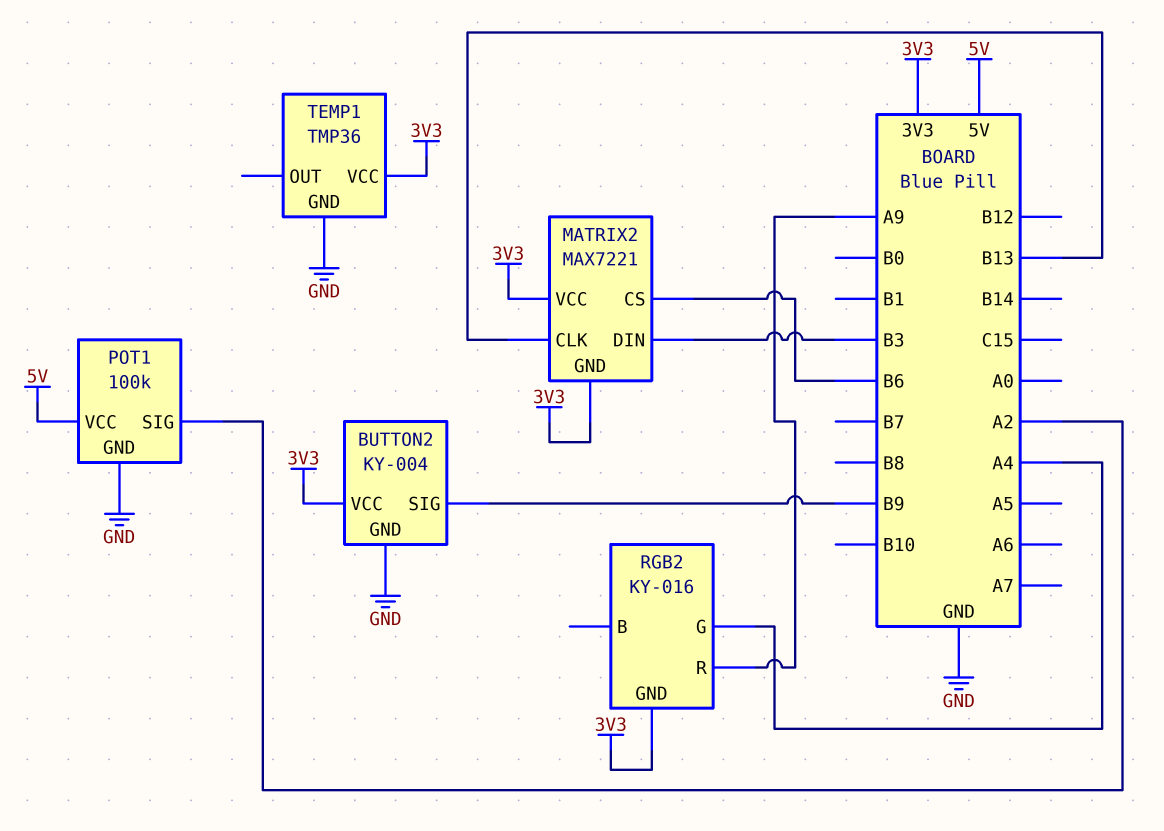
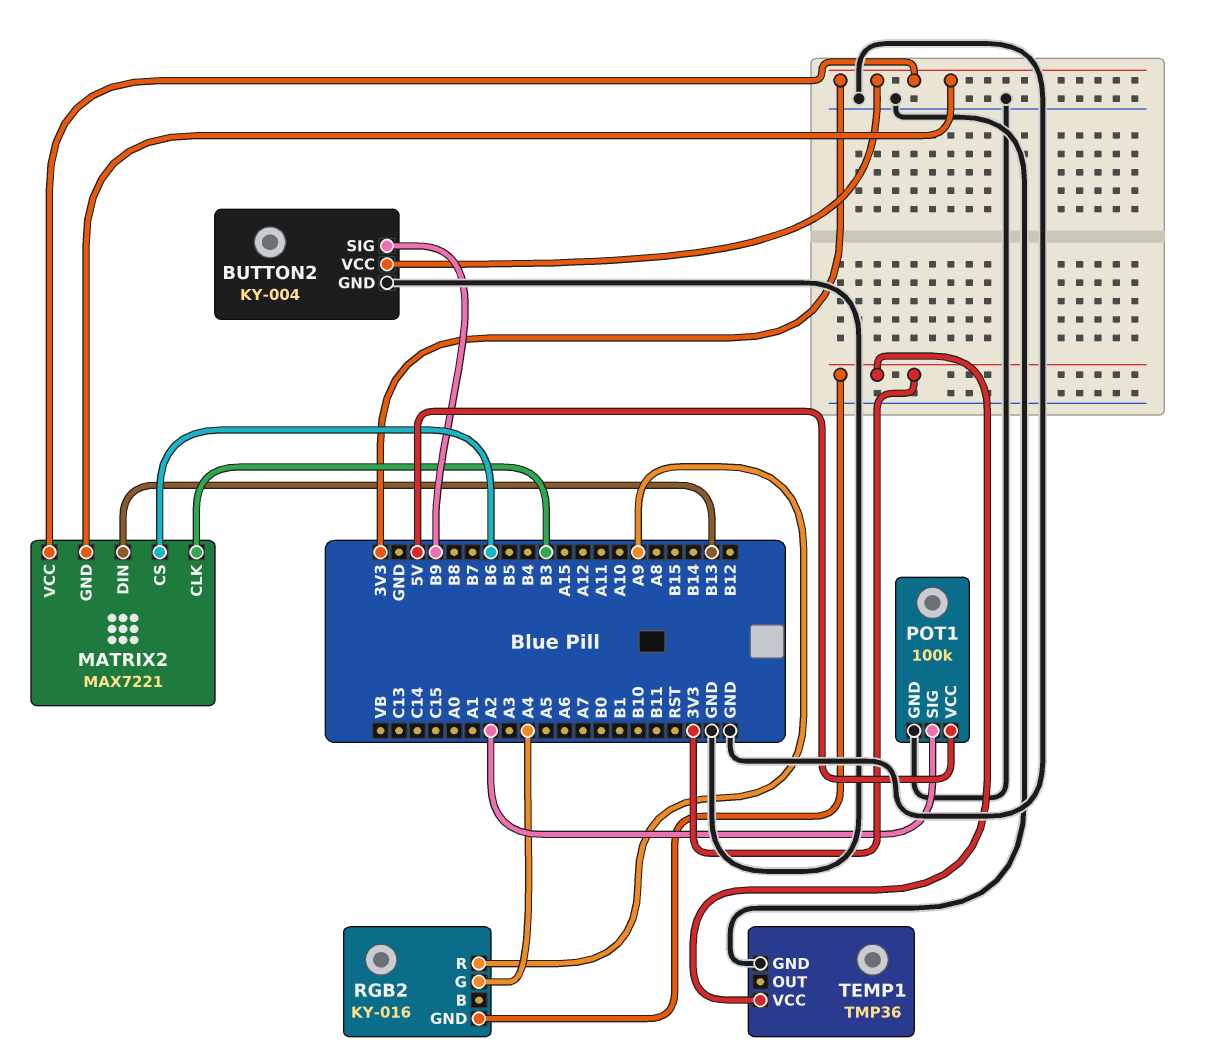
MATRIX2 pin CLK: B13 -> B3
MATRIX2 pin DIN: B3 -> B13

